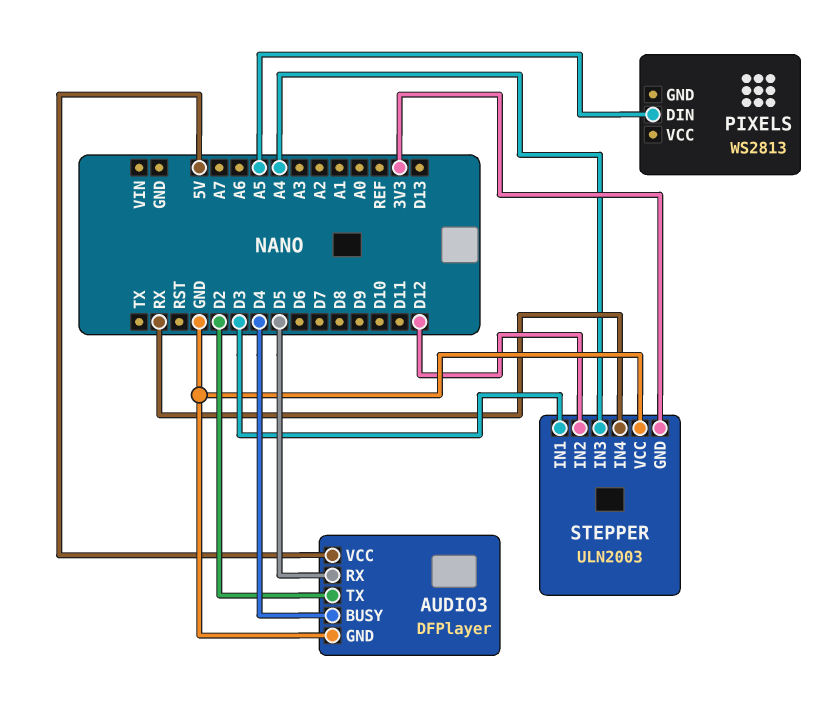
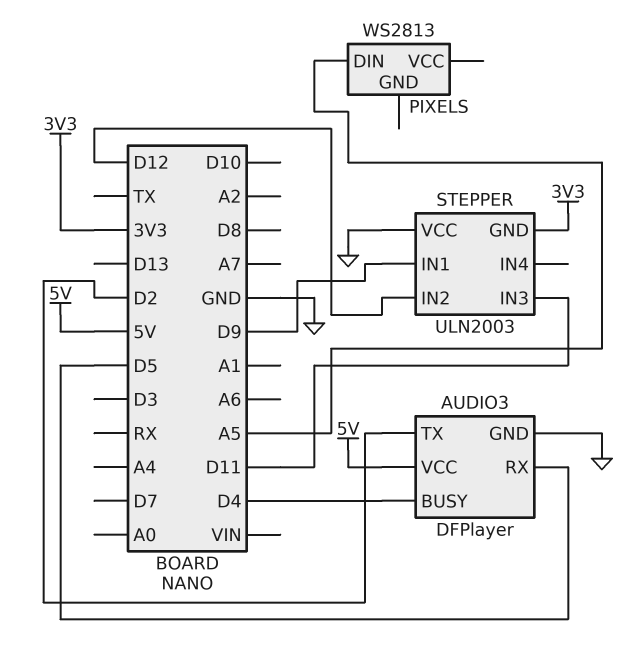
STEPPER pin IN1: D3 -> D9
STEPPER pin IN3: A4 -> D11
STEPPER pin IN4: RX -> none

